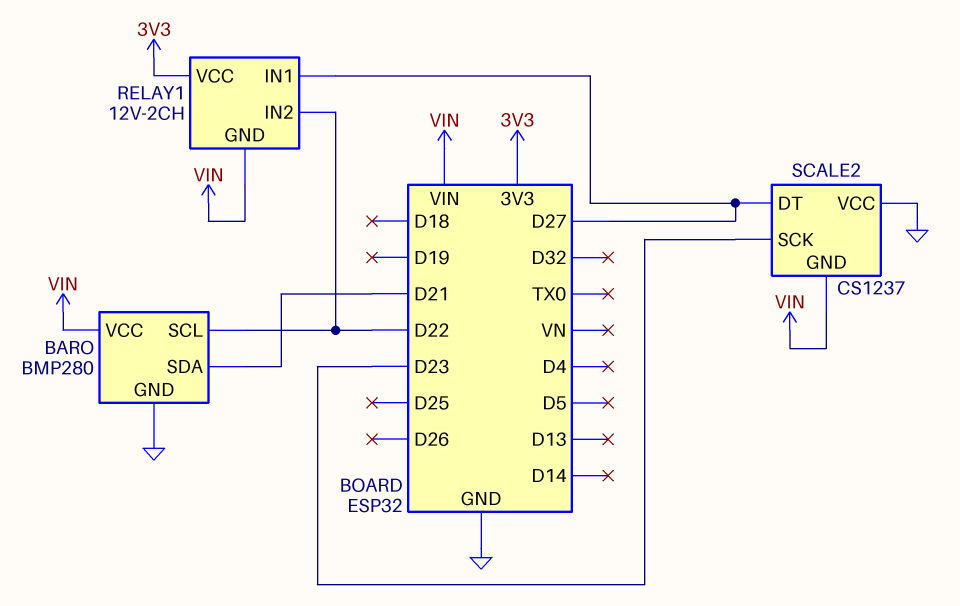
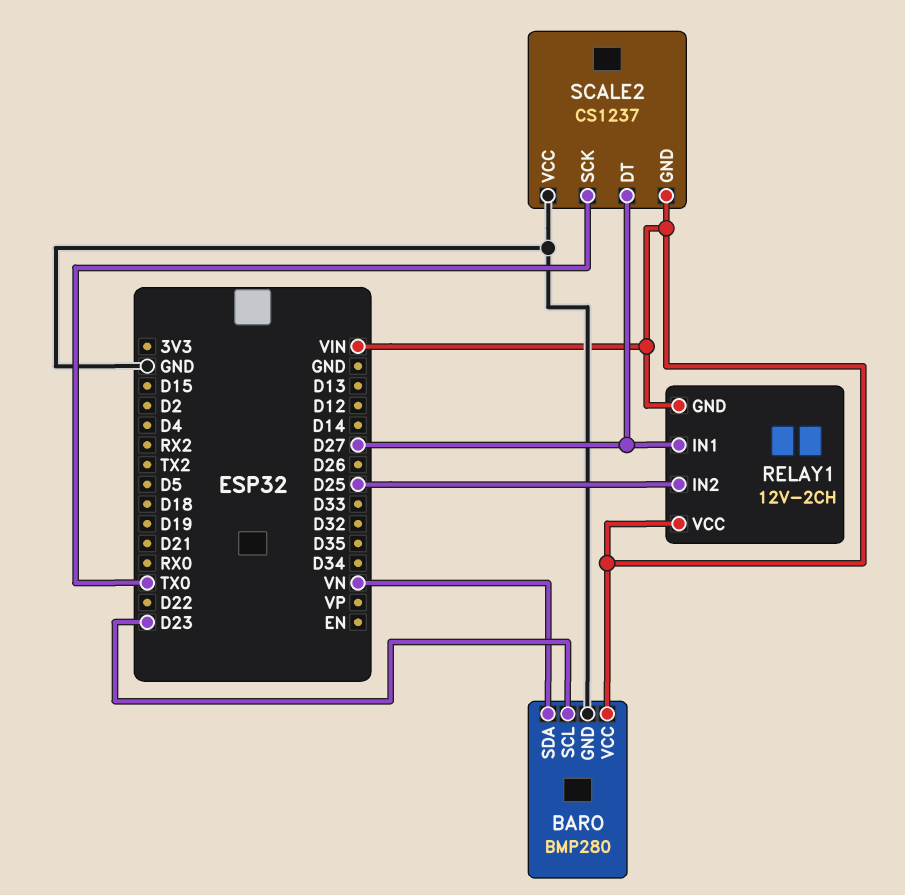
BARO pin SCL: D22 -> D23
BARO pin SDA: D21 -> VN
RELAY1 pin IN2: D22 -> D25
RELAY1 pin VCC: 3V3 -> VIN
SCALE2 pin SCK: D23 -> TX0

